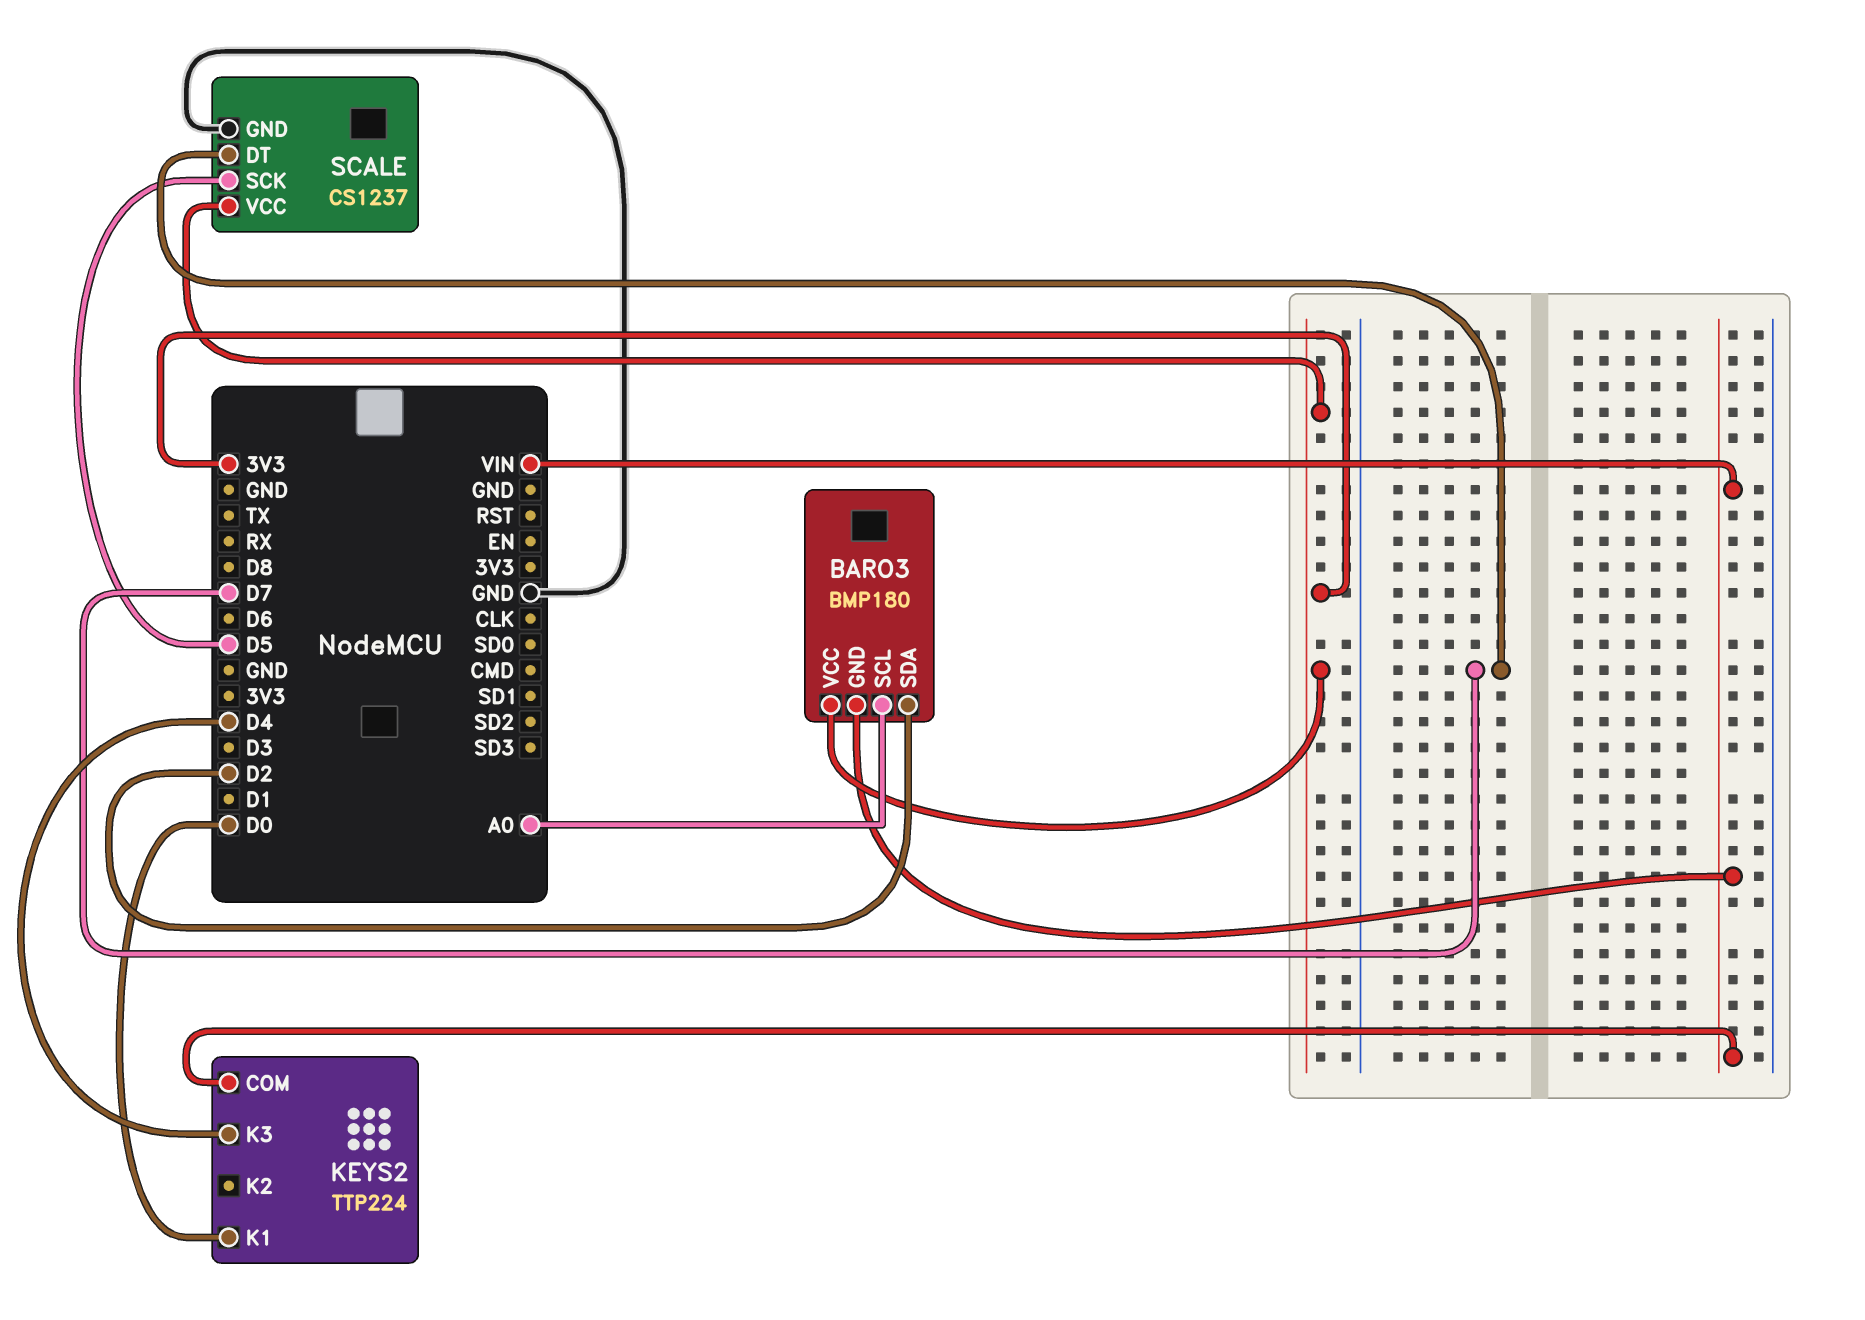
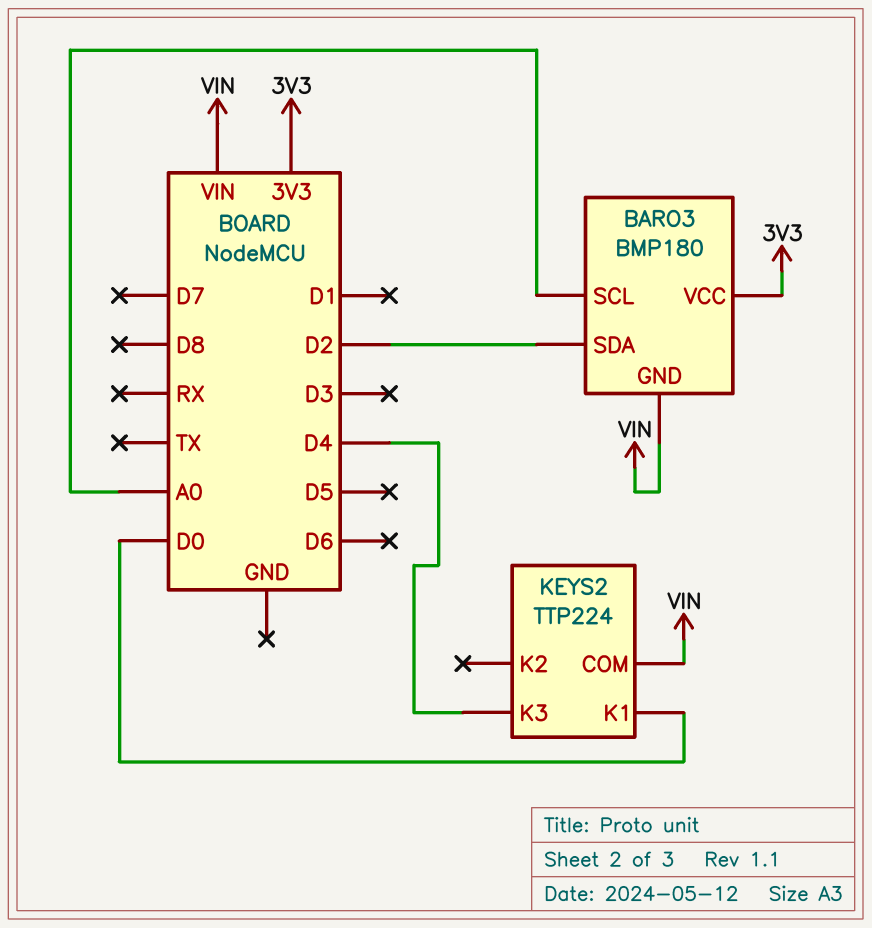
SCALE: CS1237 -> none
SCALE pin DT: D7 -> none
SCALE pin GND: GND -> none
SCALE pin SCK: D5 -> none
SCALE pin VCC: 3V3 -> none

